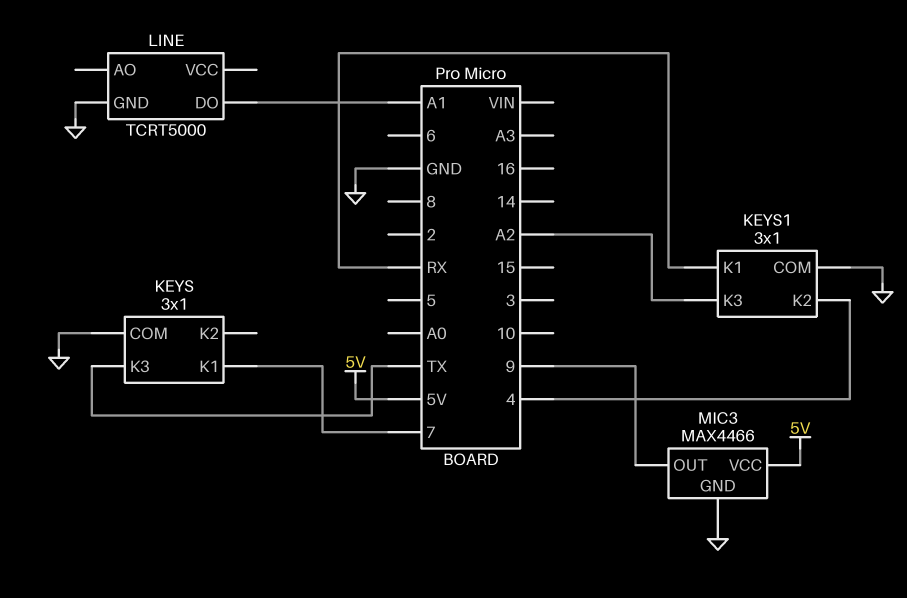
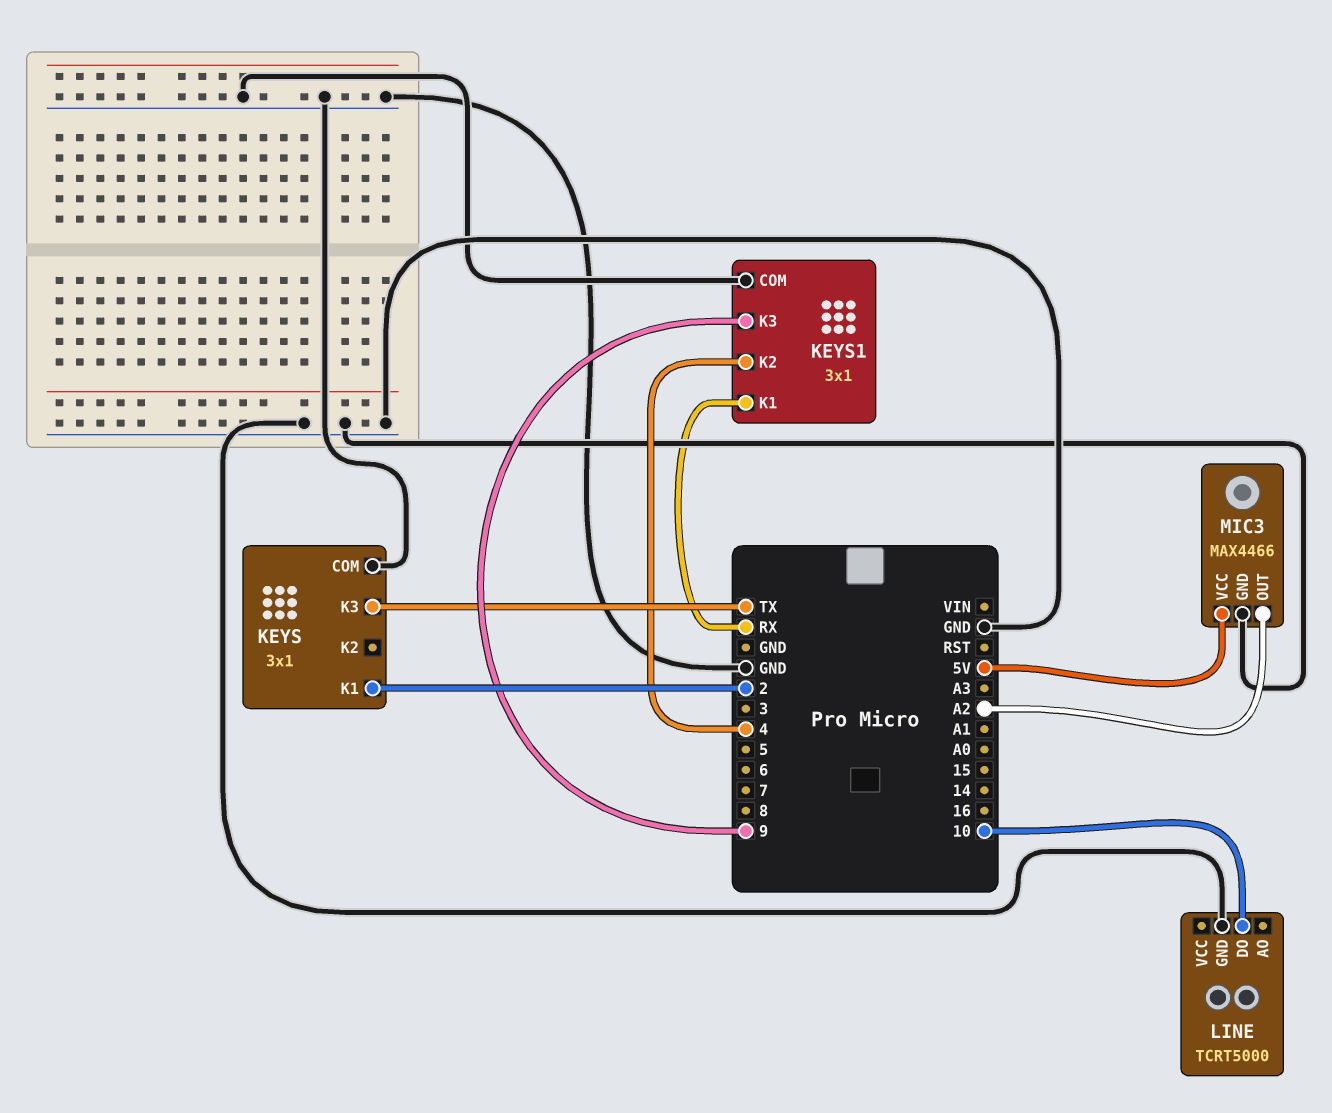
KEYS pin K1: 7 -> 2
KEYS1 pin K3: A2 -> 9
LINE pin DO: A1 -> 10
MIC3 pin OUT: 9 -> A2

